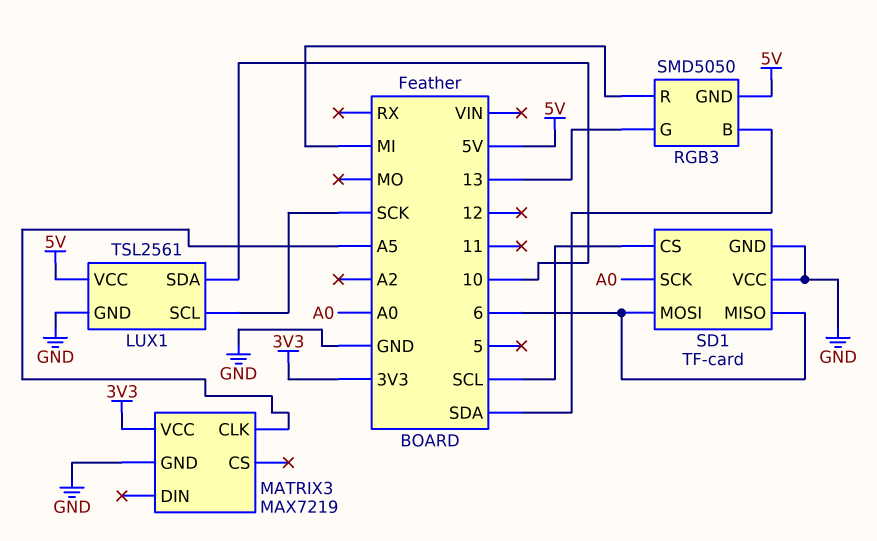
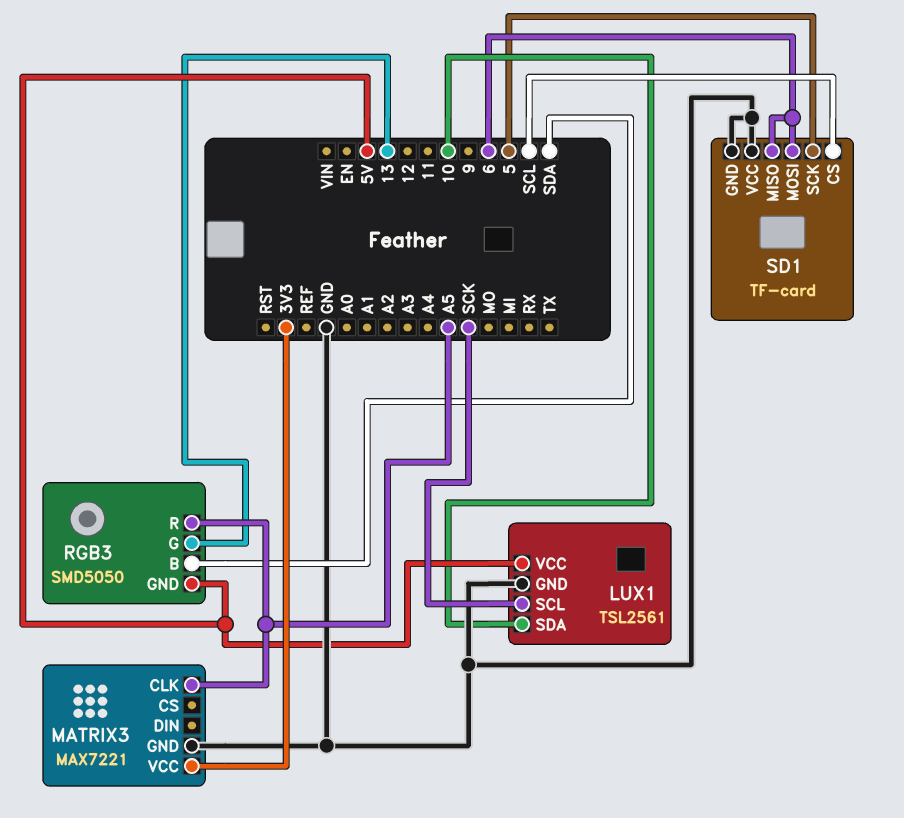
MATRIX3: MAX7219 -> MAX7221
RGB3 pin R: MI -> A5
SD1 pin SCK: A0 -> 5

